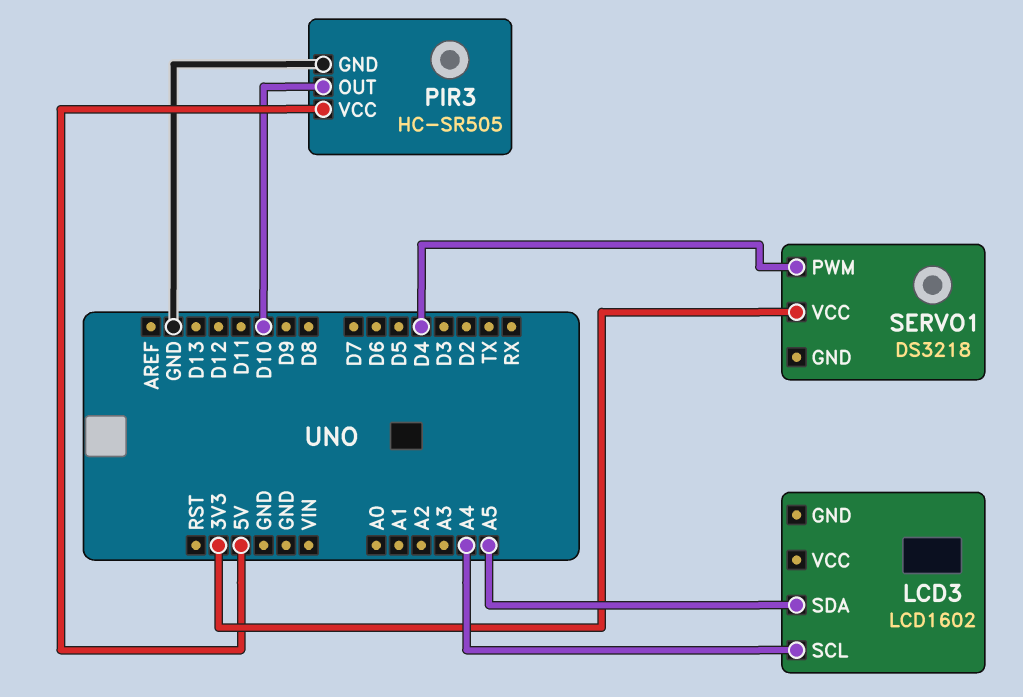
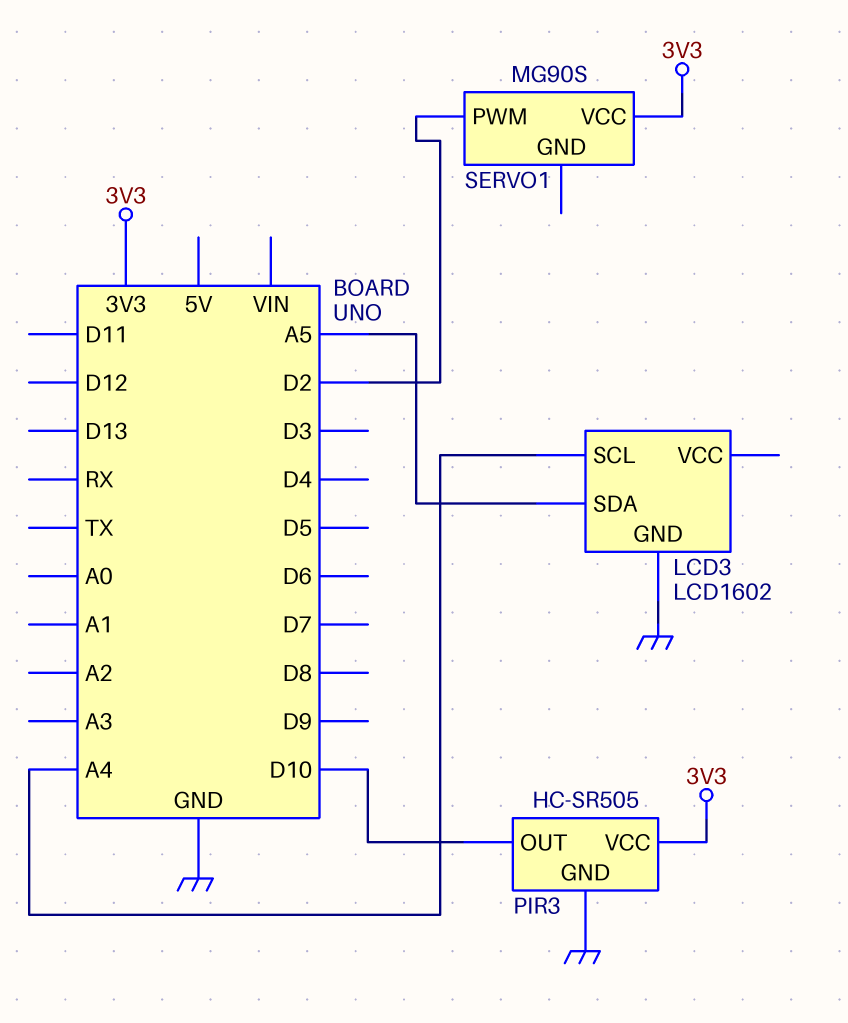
LCD3 pin GND: none -> GND
PIR3 pin VCC: 5V -> 3V3
SERVO1: DS3218 -> MG90S
SERVO1 pin PWM: D4 -> D2

